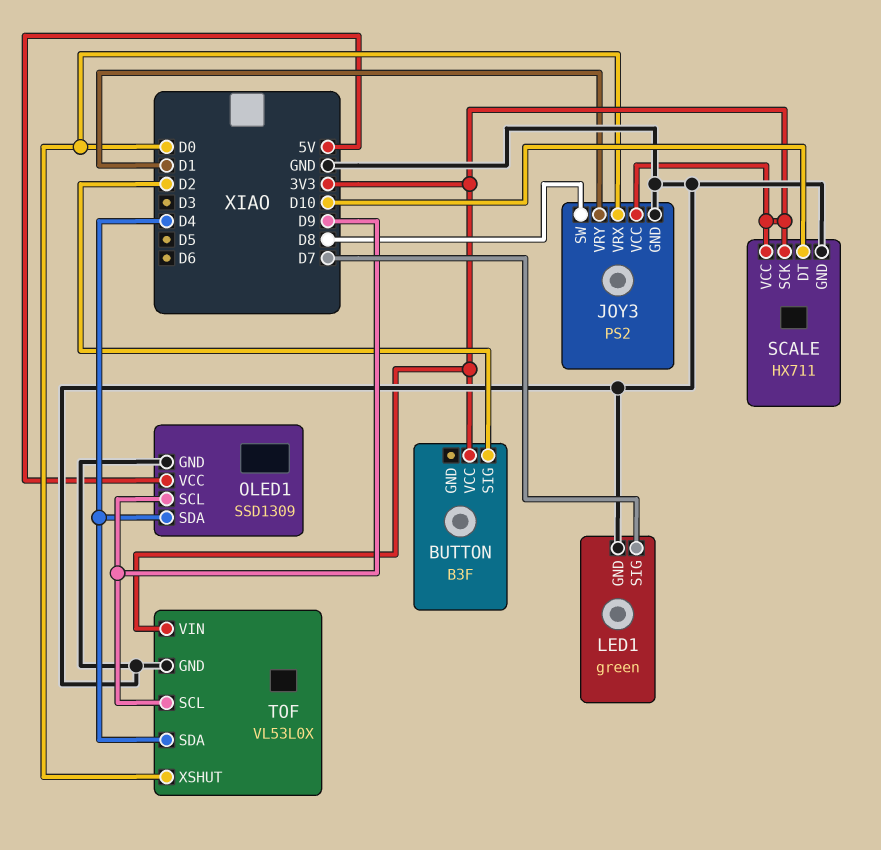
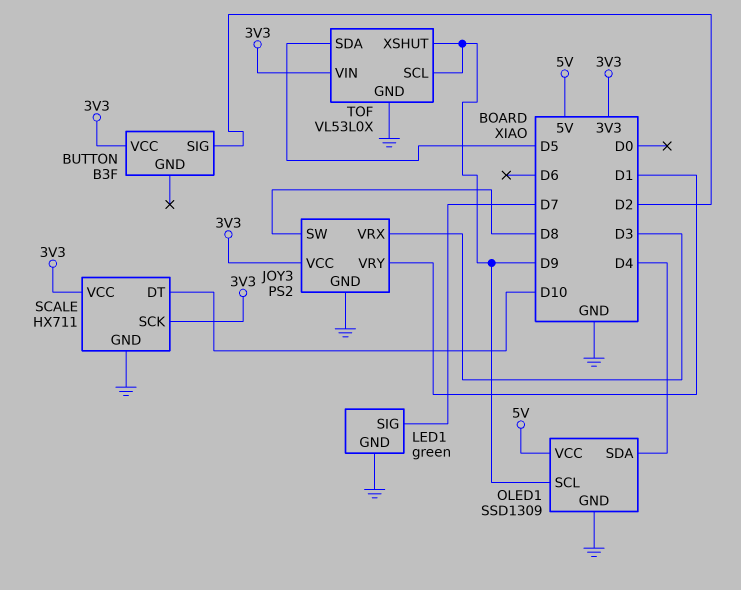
JOY3 pin VRX: D0 -> D3
TOF pin SDA: D4 -> D5
TOF pin XSHUT: D0 -> D9

